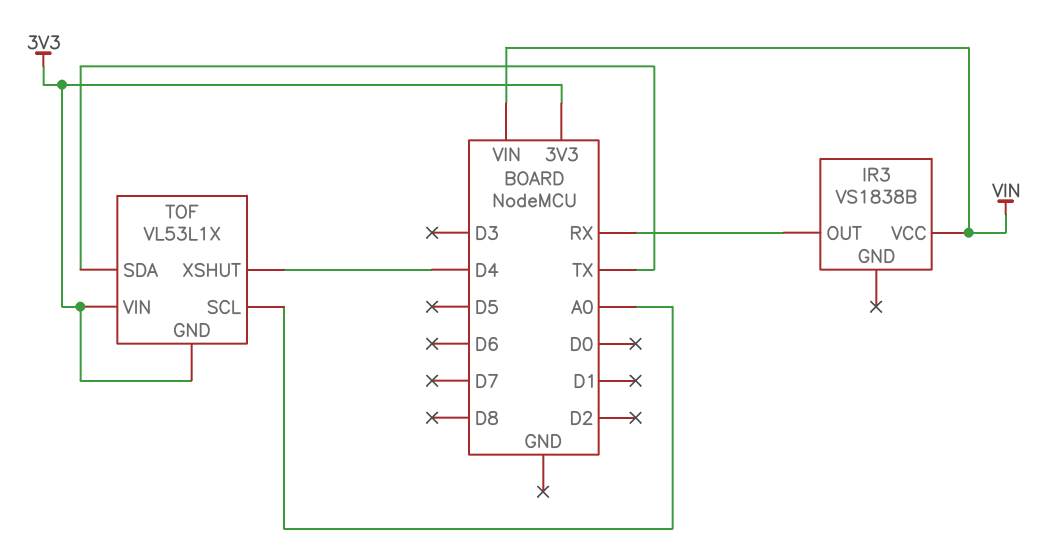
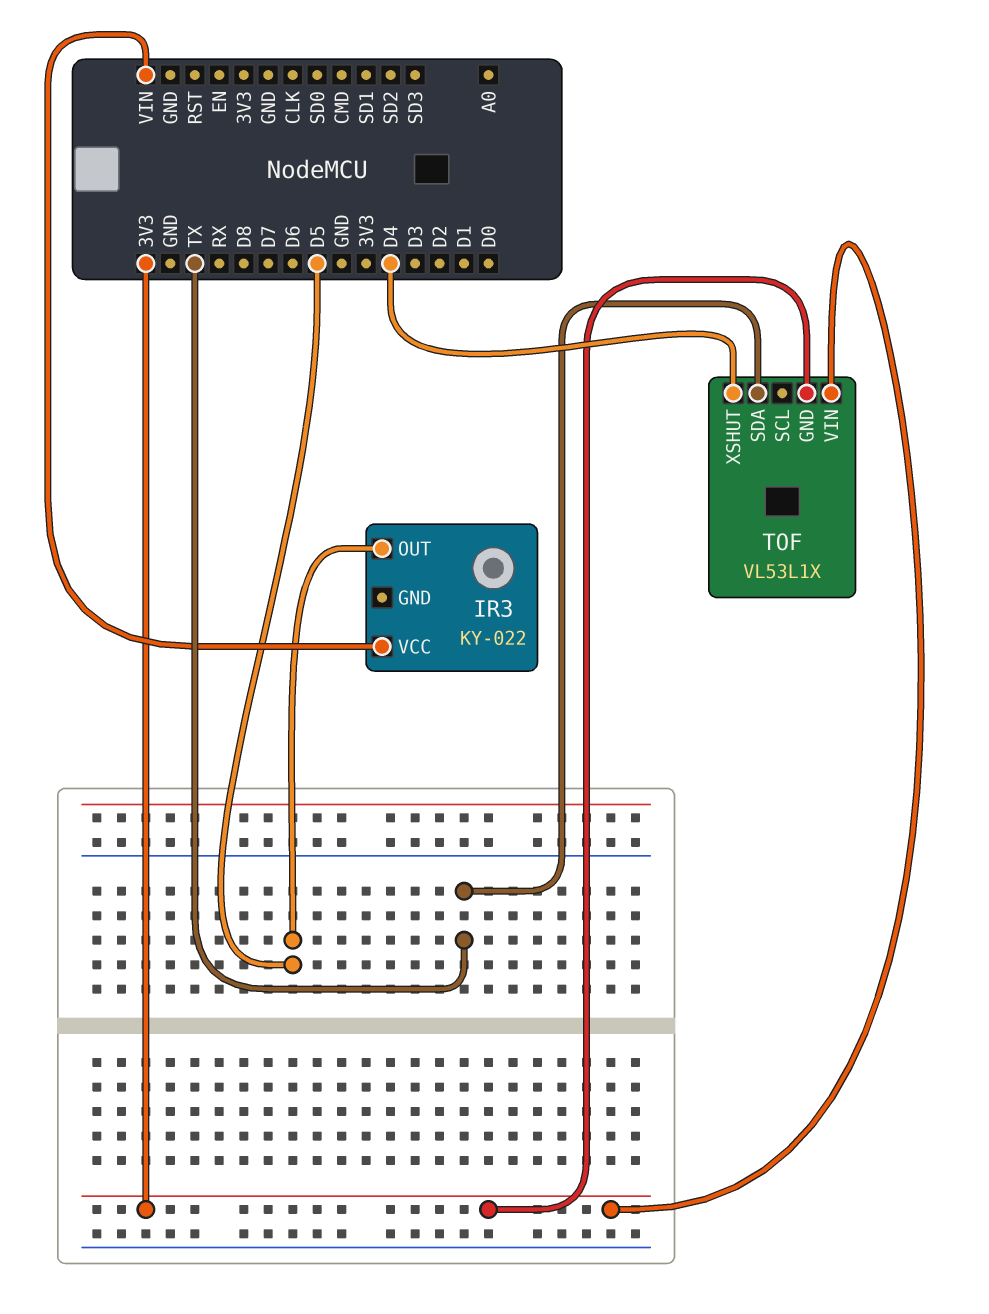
IR3: VS1838B -> KY-022
IR3 pin OUT: RX -> D5
TOF pin SCL: A0 -> none

